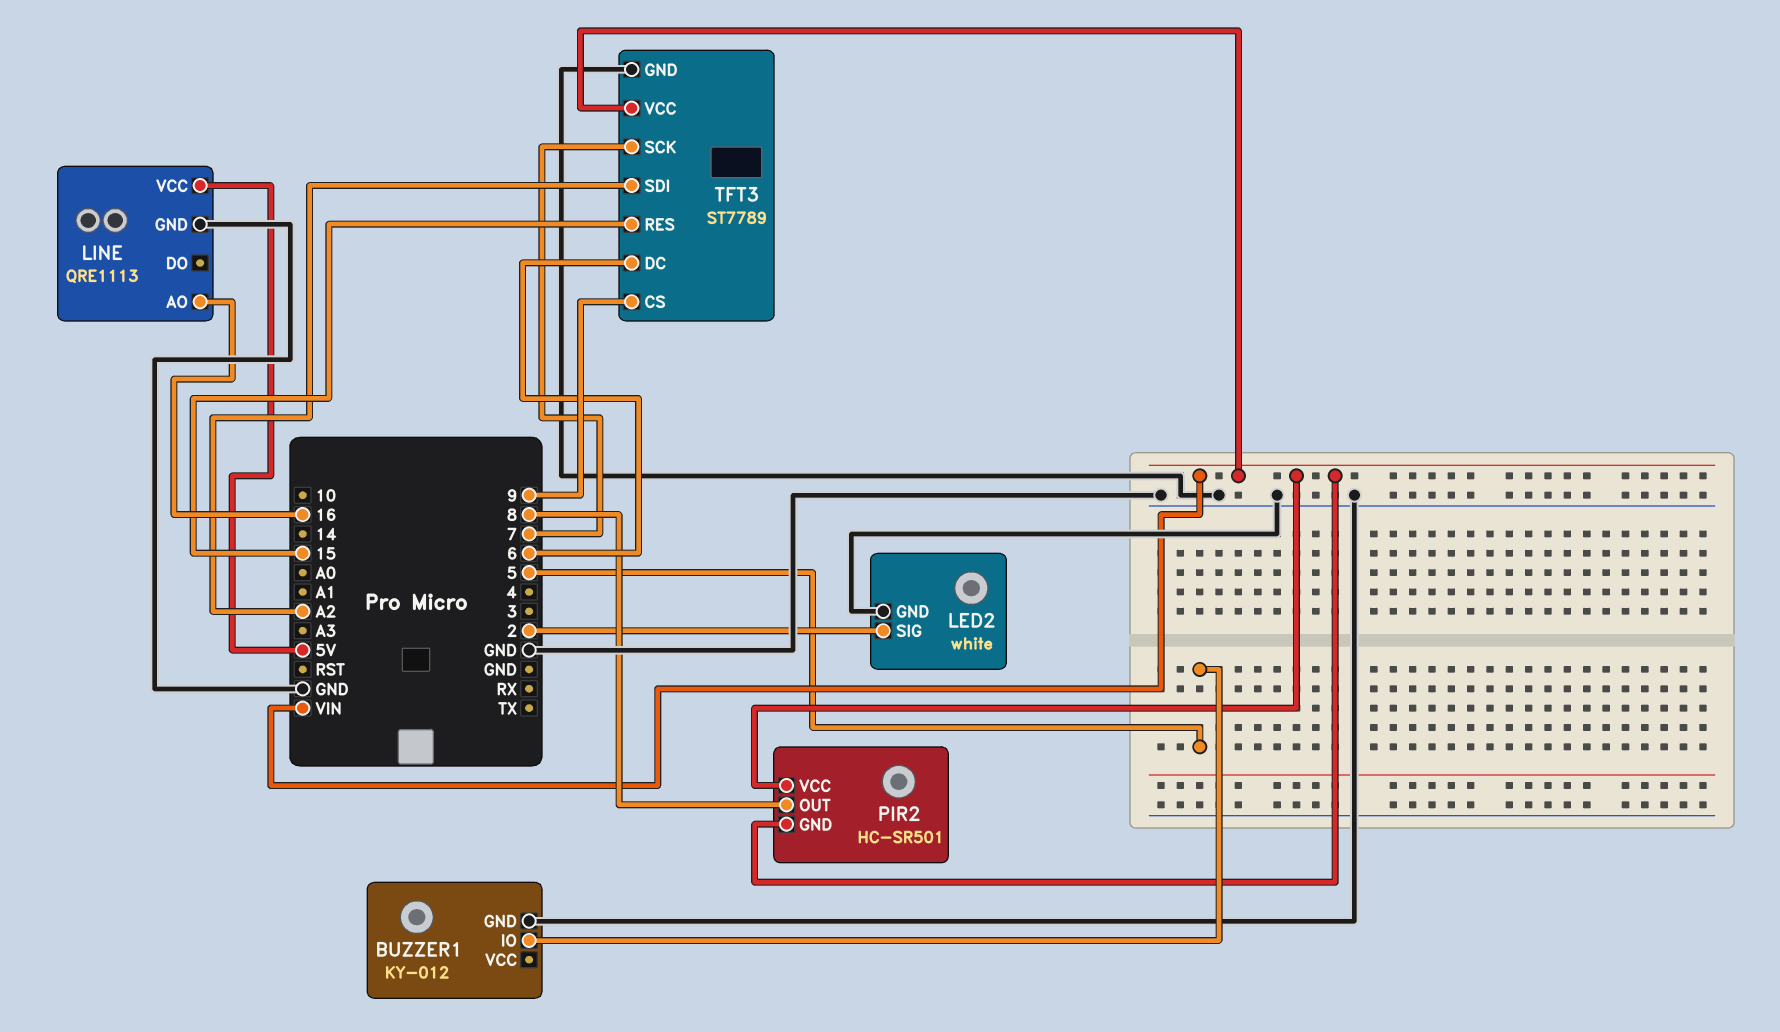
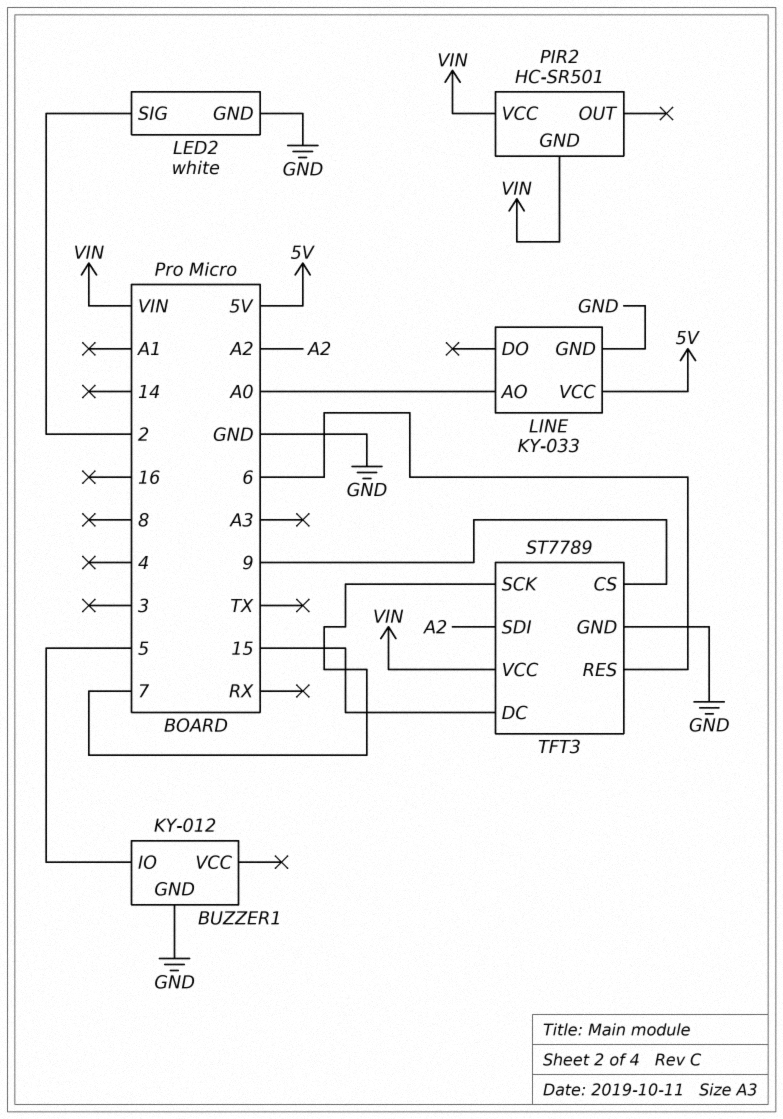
LINE: QRE1113 -> KY-033
LINE pin AO: 16 -> A0
PIR2 pin OUT: 8 -> none
TFT3 pin DC: 6 -> 15
TFT3 pin RES: 15 -> 6

